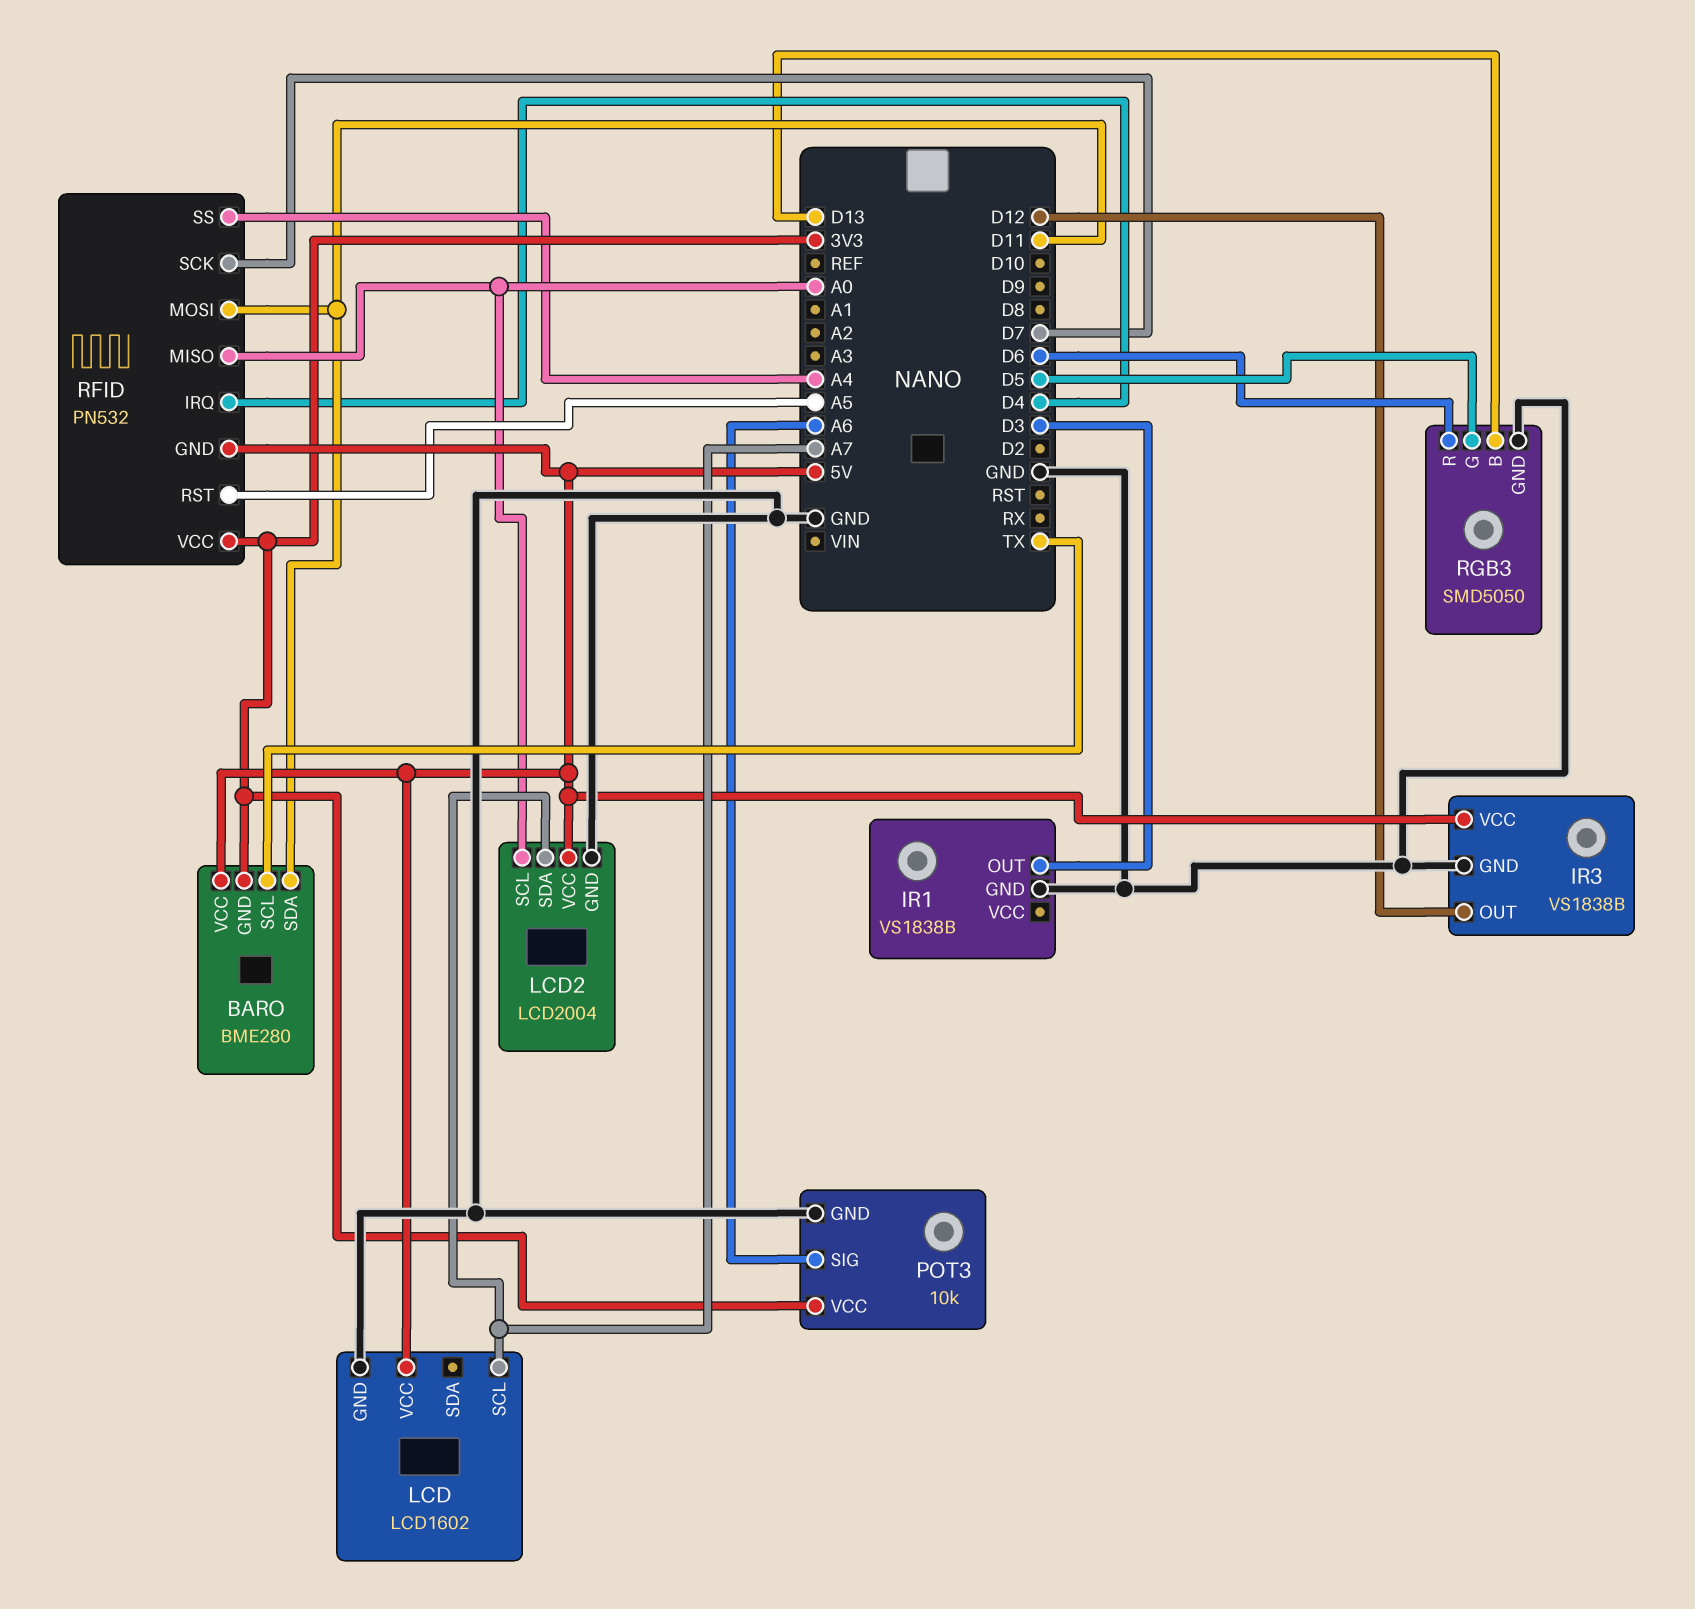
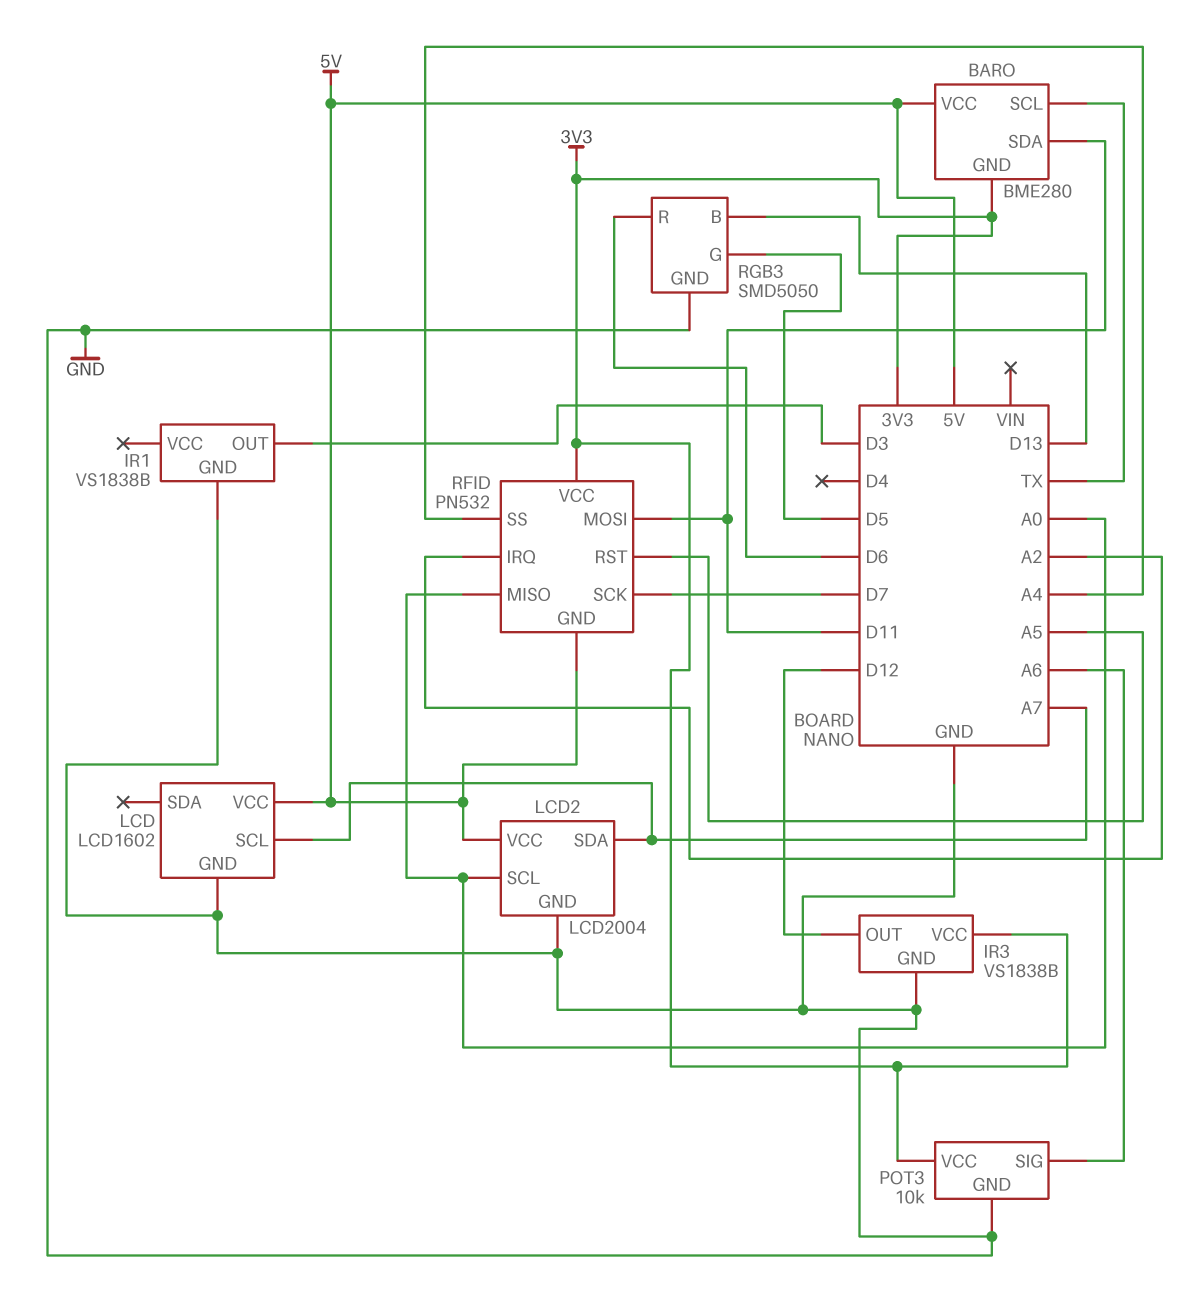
IR3 pin VCC: 5V -> 3V3
RFID pin IRQ: D4 -> A2

